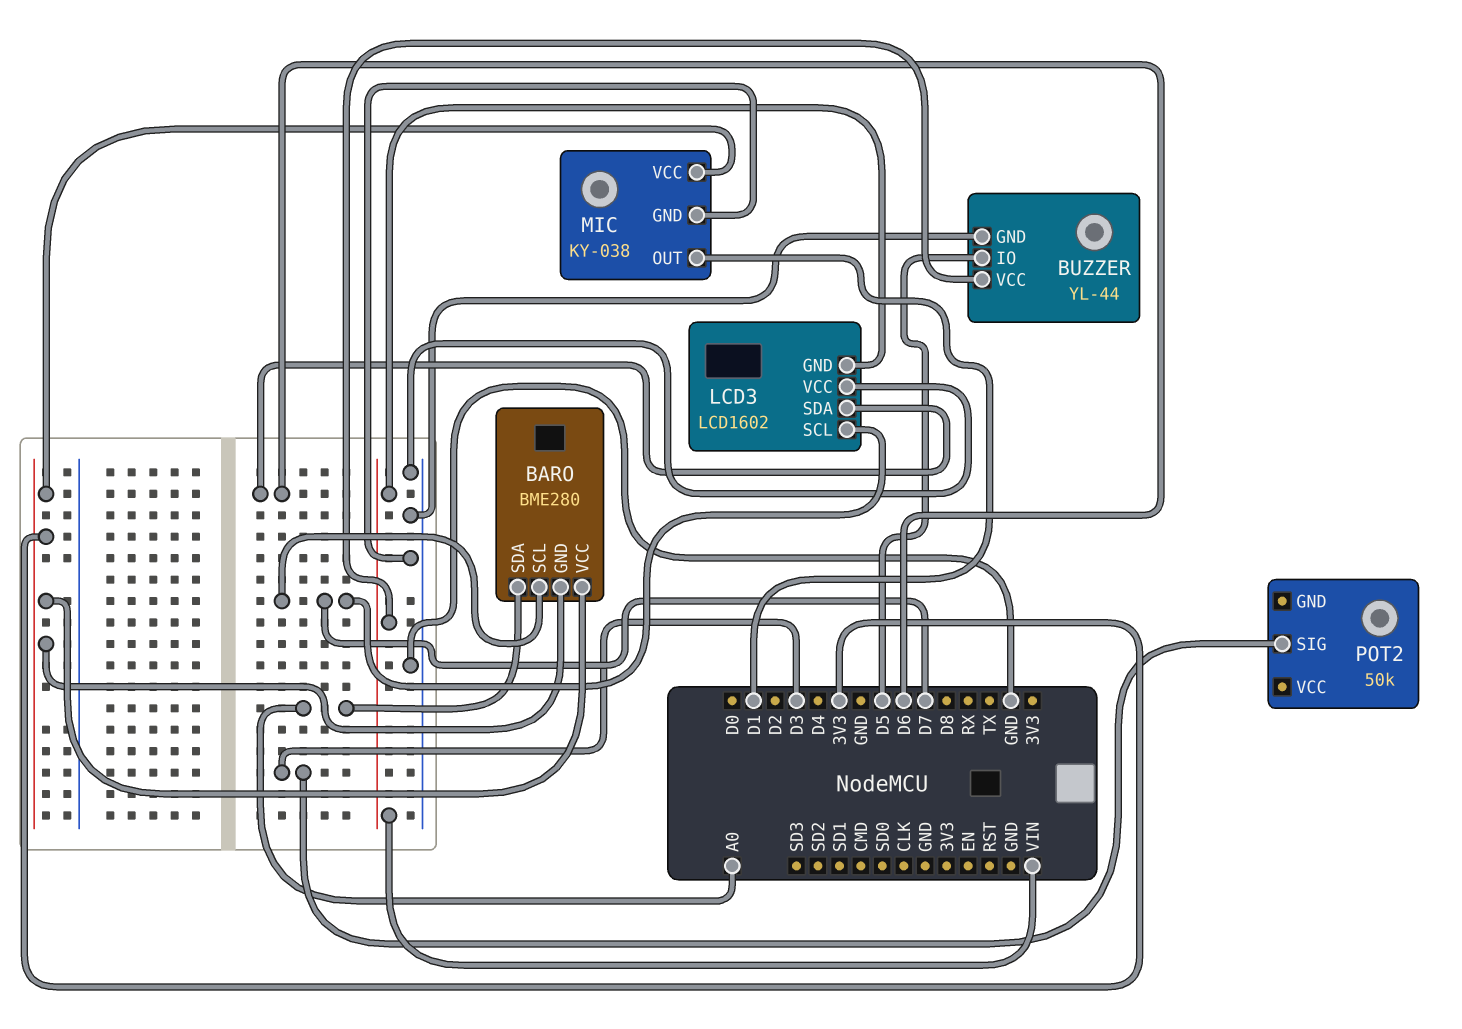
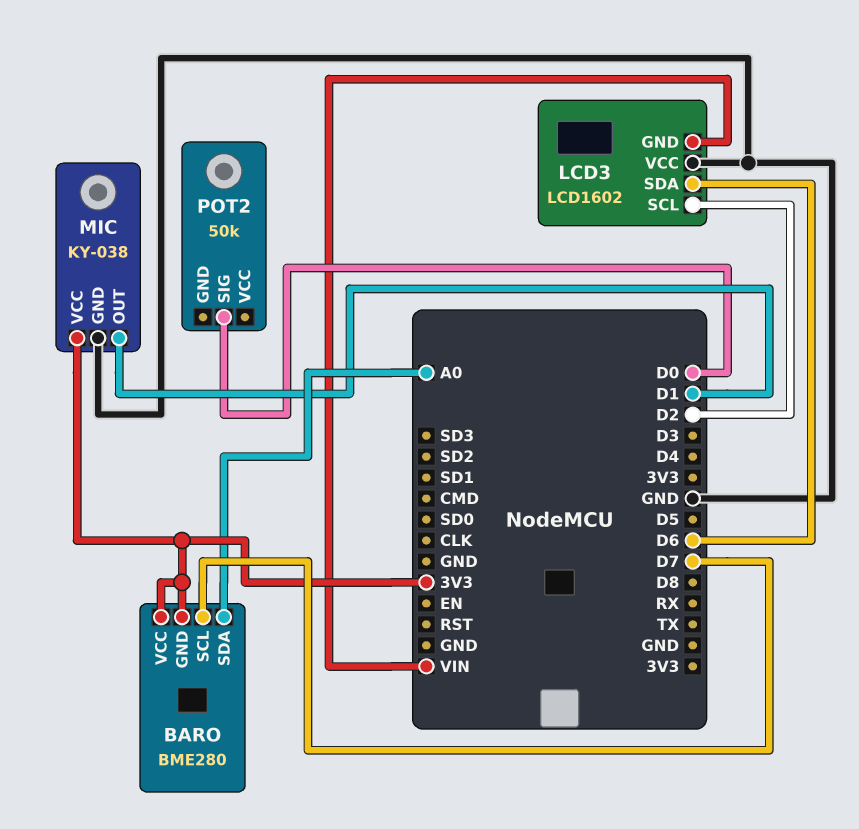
BUZZER: YL-44 -> none
BUZZER pin GND: GND -> none
BUZZER pin IO: D5 -> none
BUZZER pin VCC: VIN -> none
LCD3 pin SCL: D7 -> D2
POT2 pin SIG: D3 -> D0

